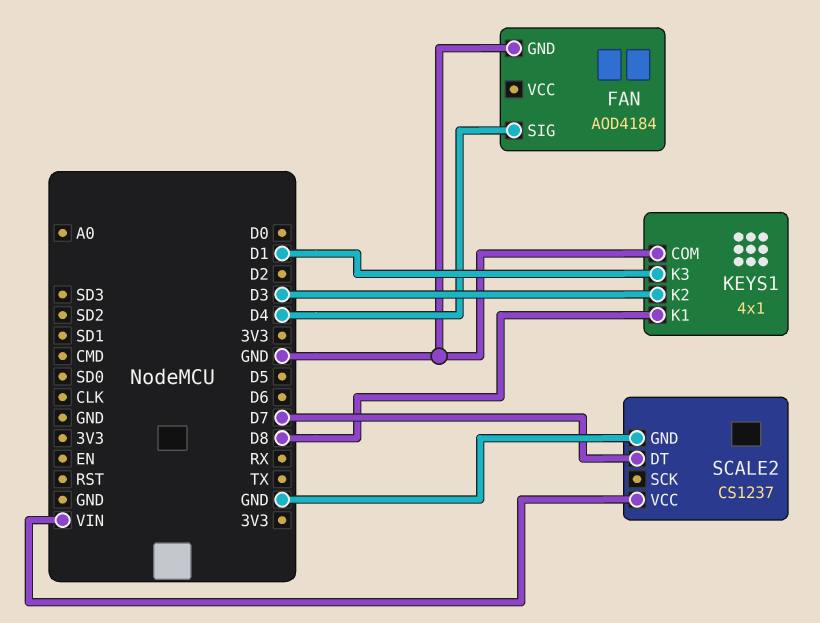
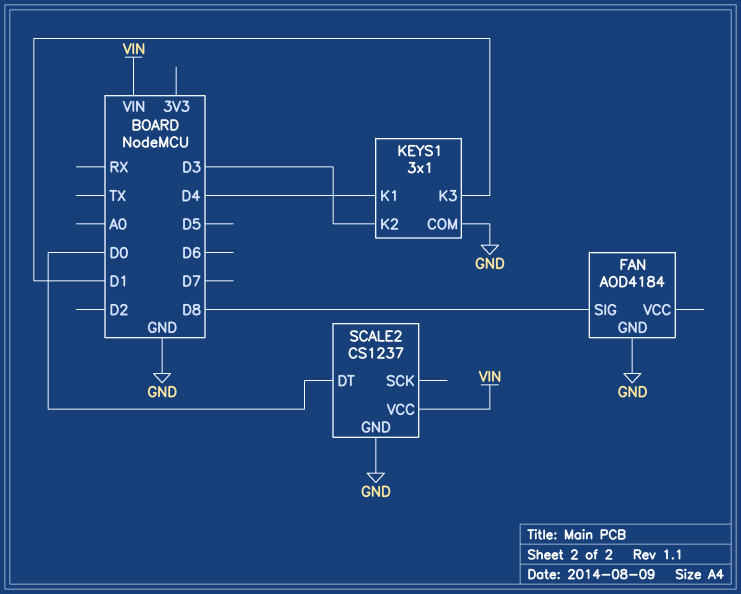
FAN pin SIG: D4 -> D8
KEYS1: 4x1 -> 3x1
KEYS1 pin K1: D8 -> D4
SCALE2 pin DT: D7 -> D0

